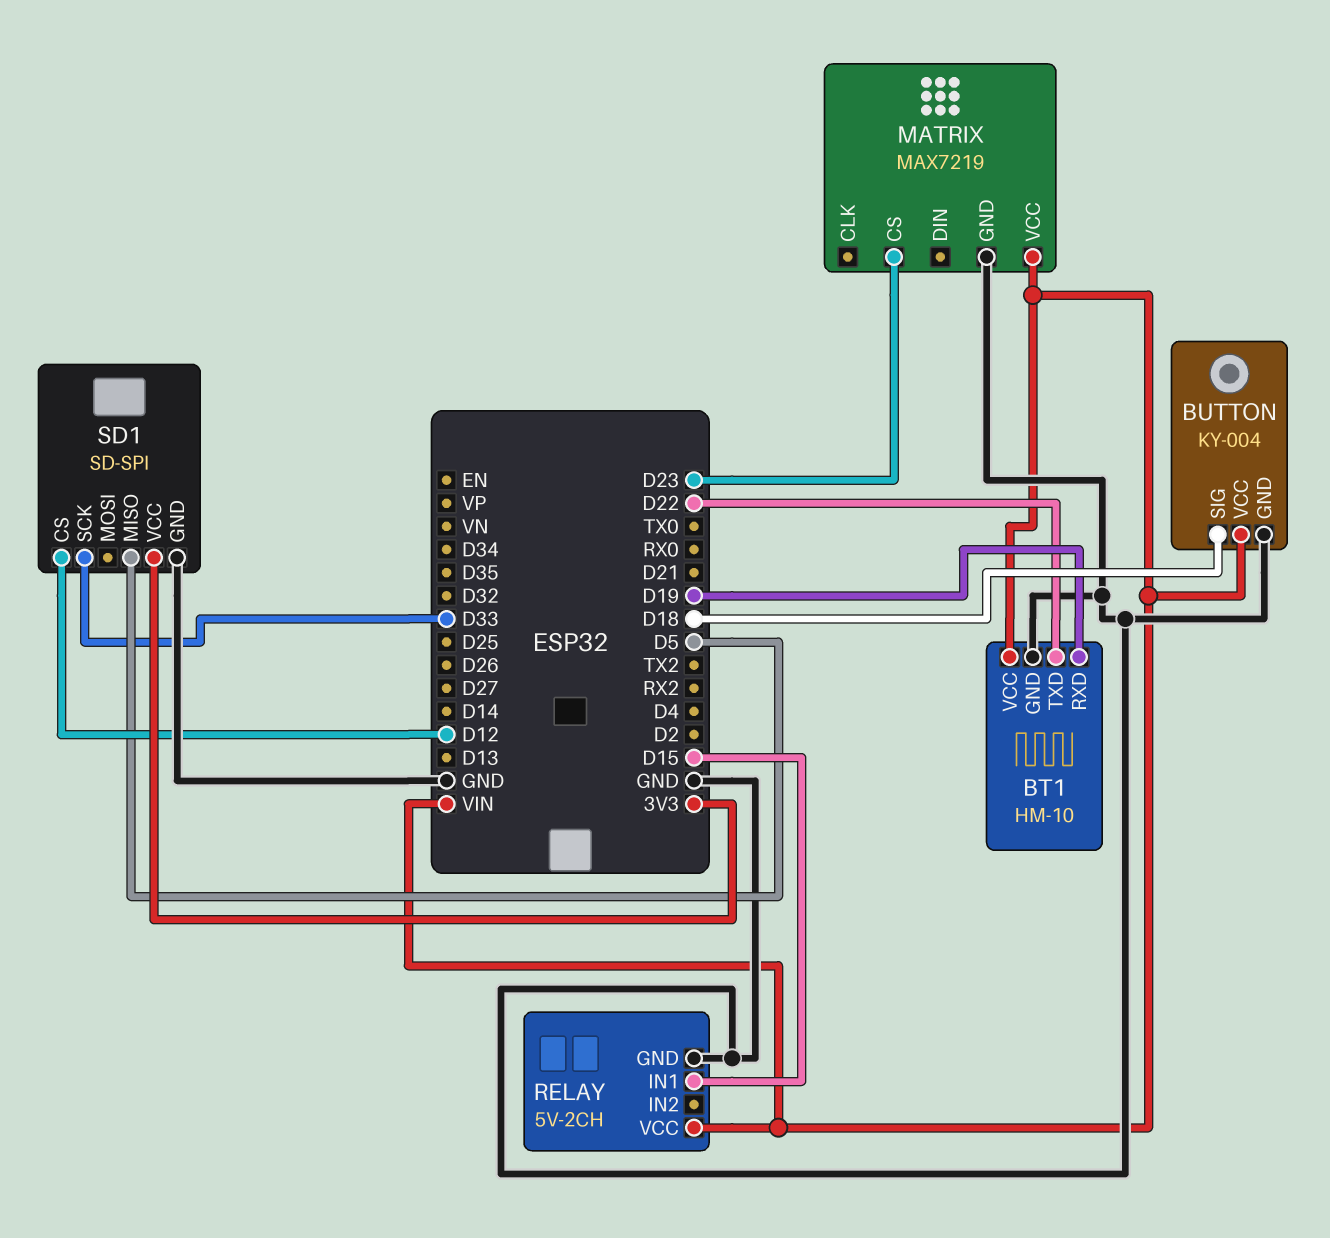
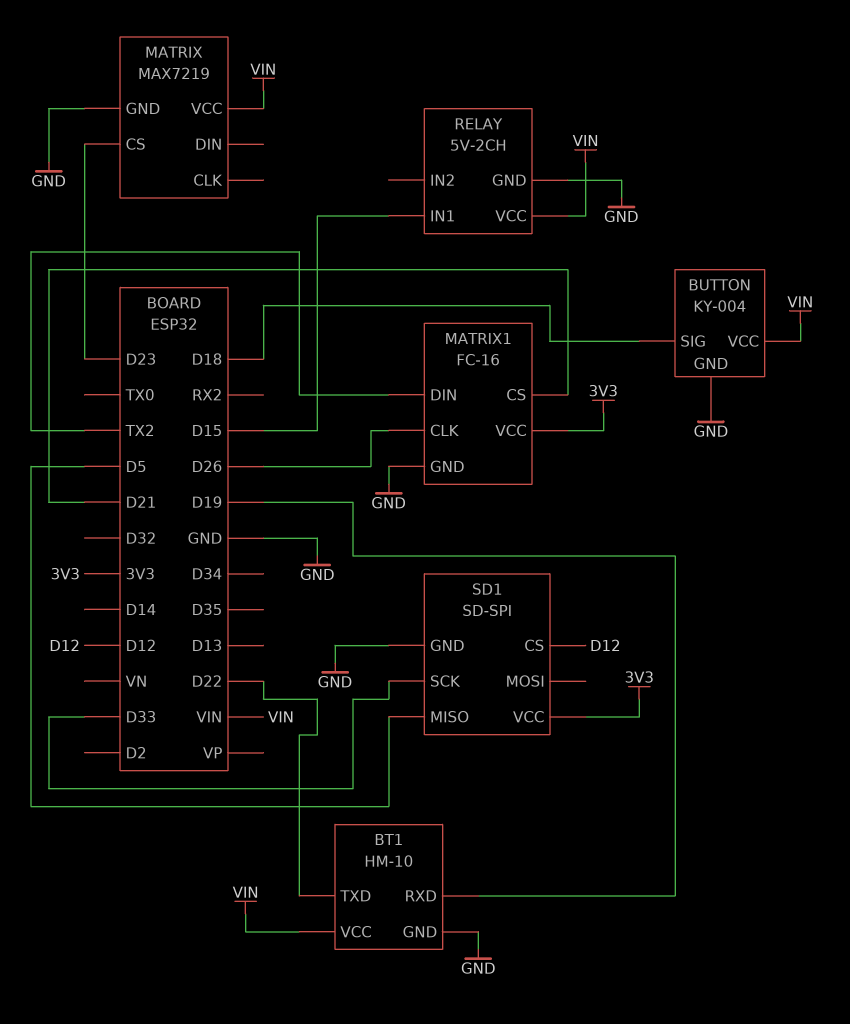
MATRIX1: none -> FC-16
MATRIX1 pin CLK: none -> D26
MATRIX1 pin CS: none -> D21
MATRIX1 pin DIN: none -> TX2
MATRIX1 pin GND: none -> GND
MATRIX1 pin VCC: none -> 3V3

